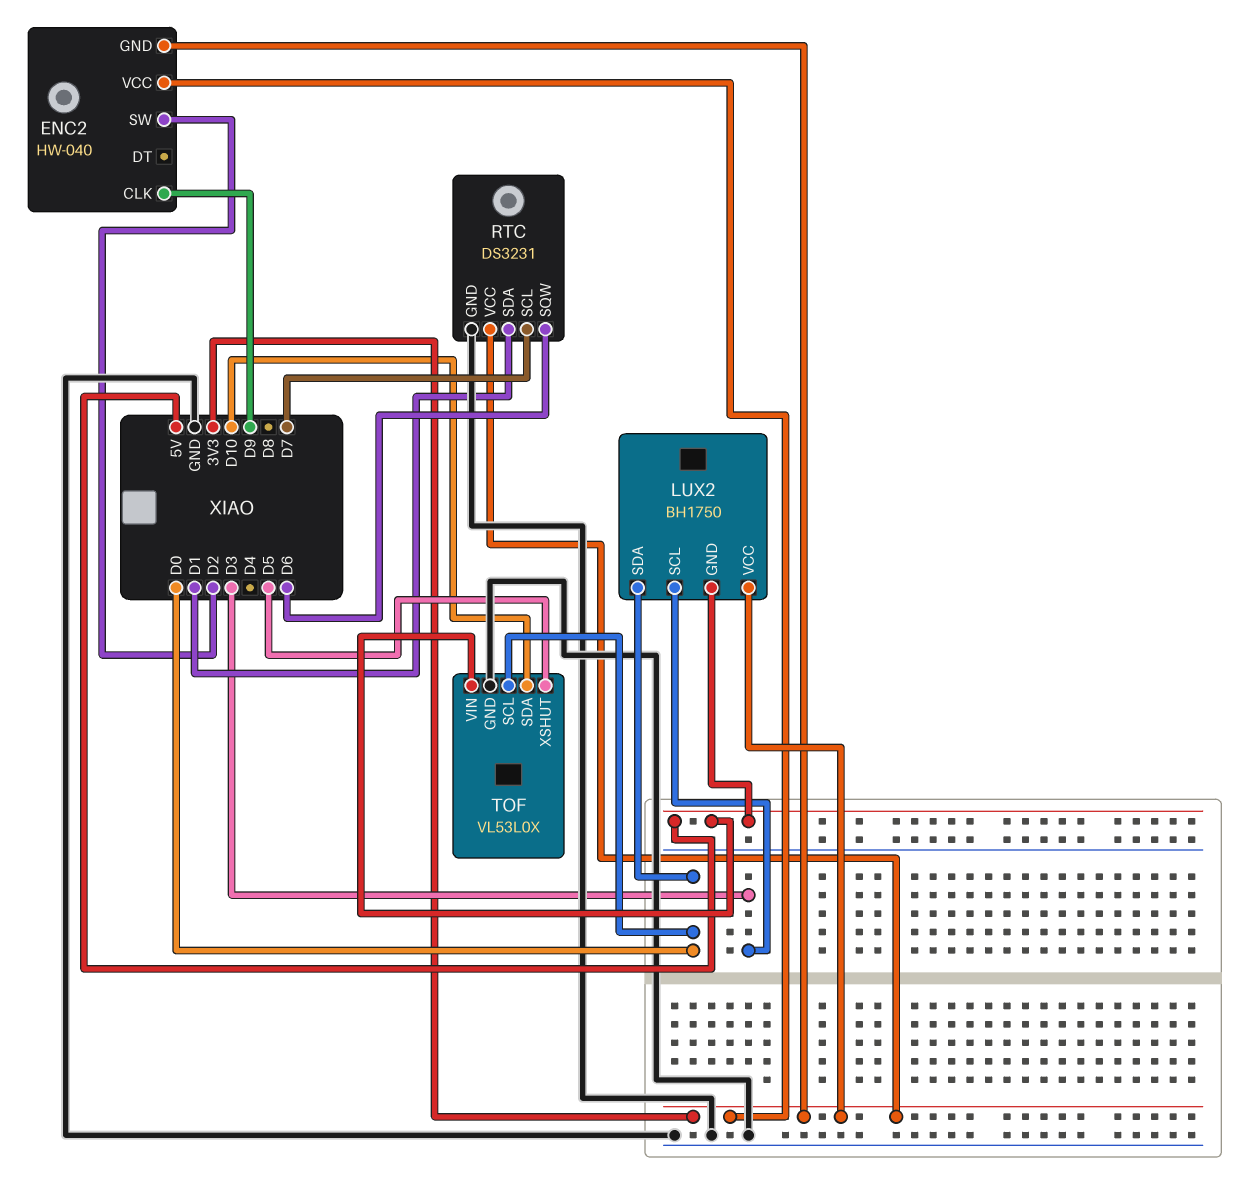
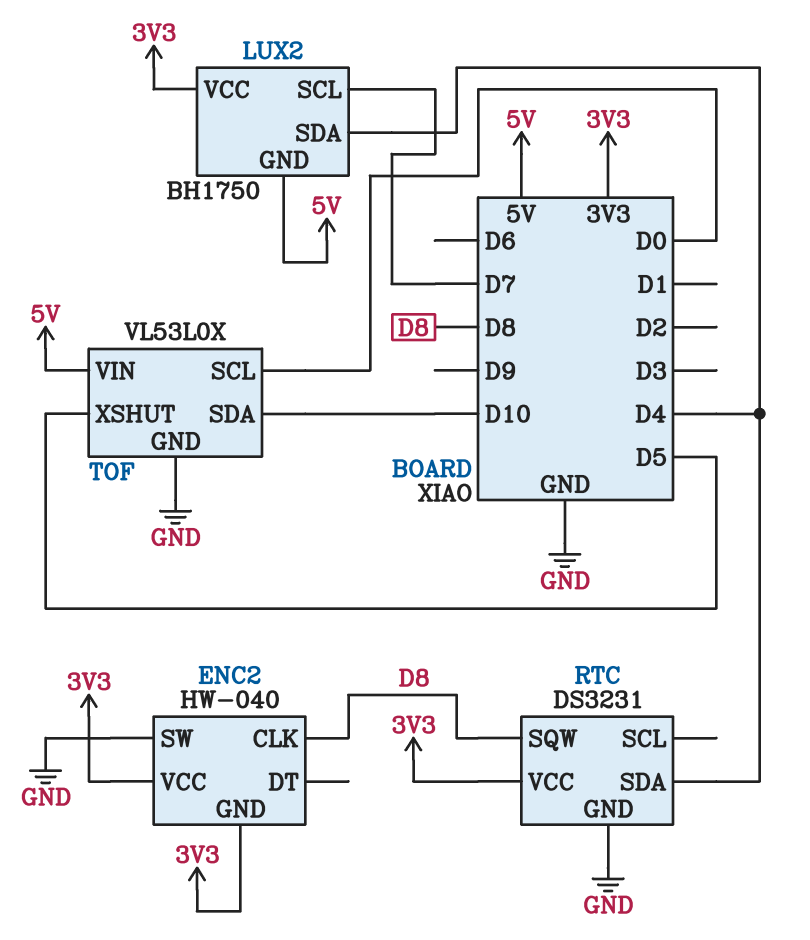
ENC2 pin CLK: D9 -> D8
ENC2 pin SW: D2 -> GND
LUX2 pin SCL: D3 -> D7
LUX2 pin SDA: D0 -> D4
RTC pin SCL: D7 -> none
RTC pin SDA: D1 -> D4
RTC pin SQW: D6 -> D8

